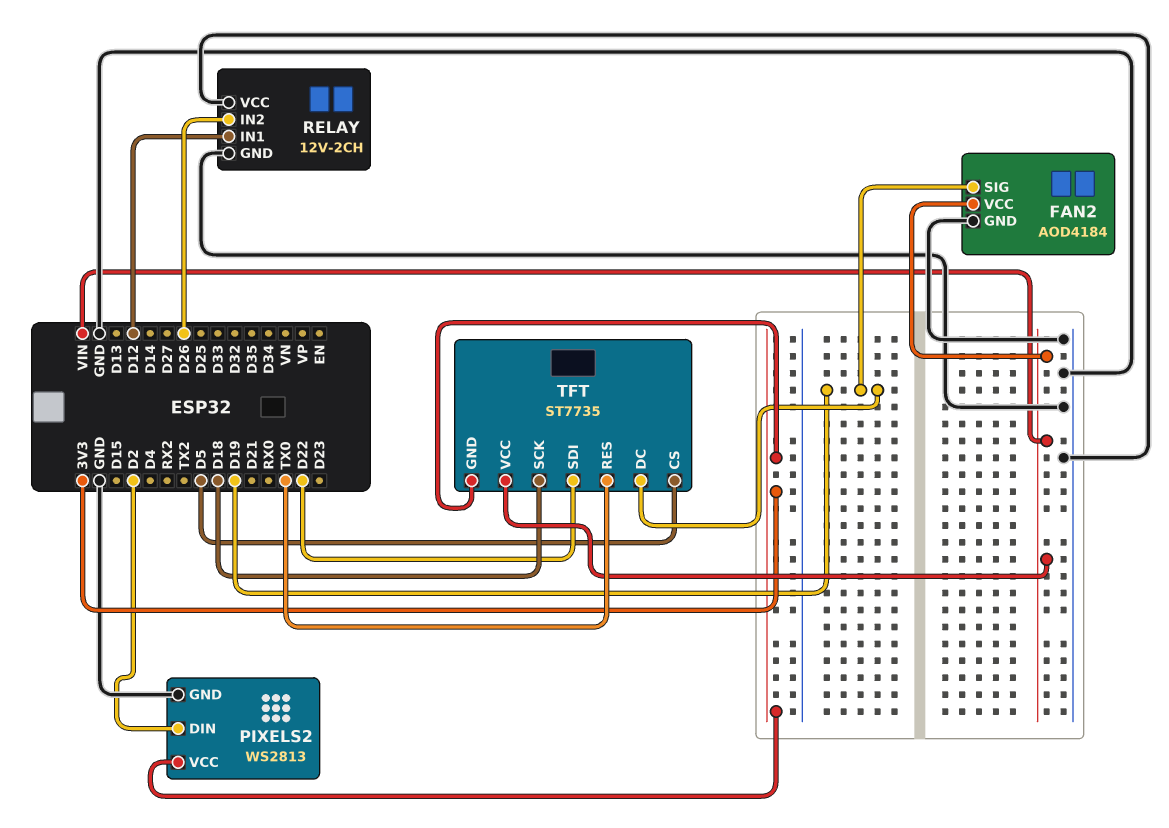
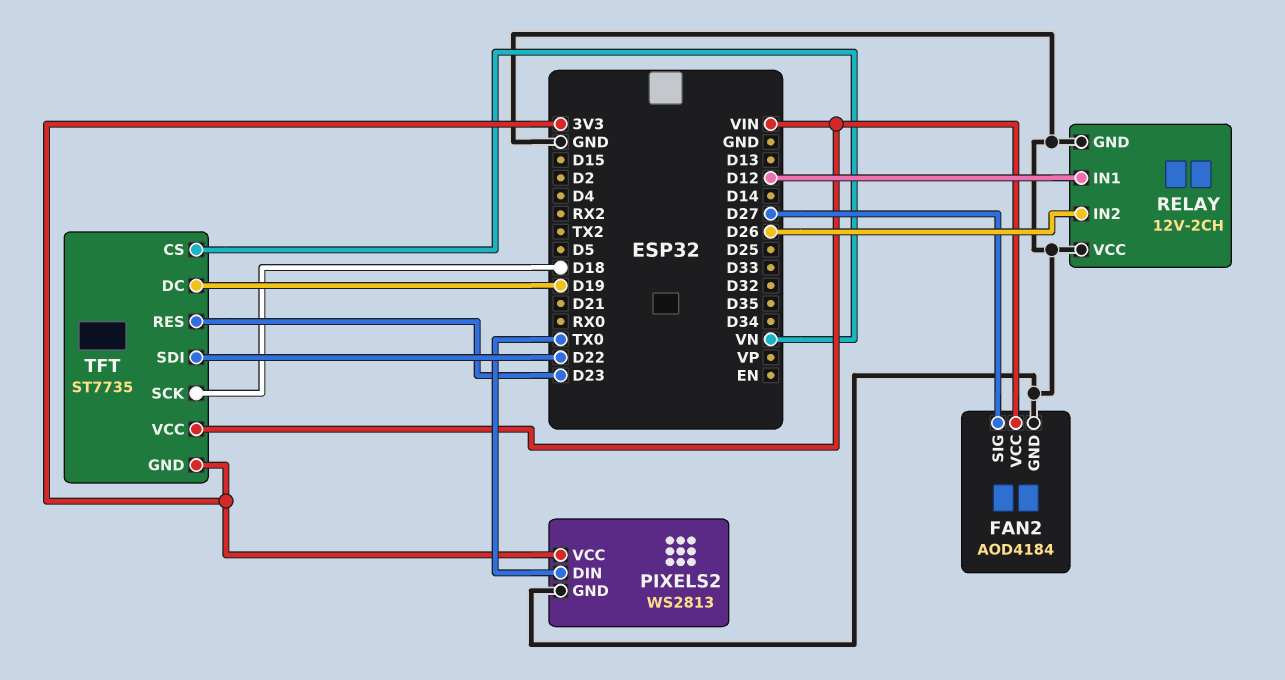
FAN2 pin SIG: D19 -> D27
PIXELS2 pin DIN: D2 -> TX0
TFT pin CS: D5 -> VN
TFT pin RES: TX0 -> D23

